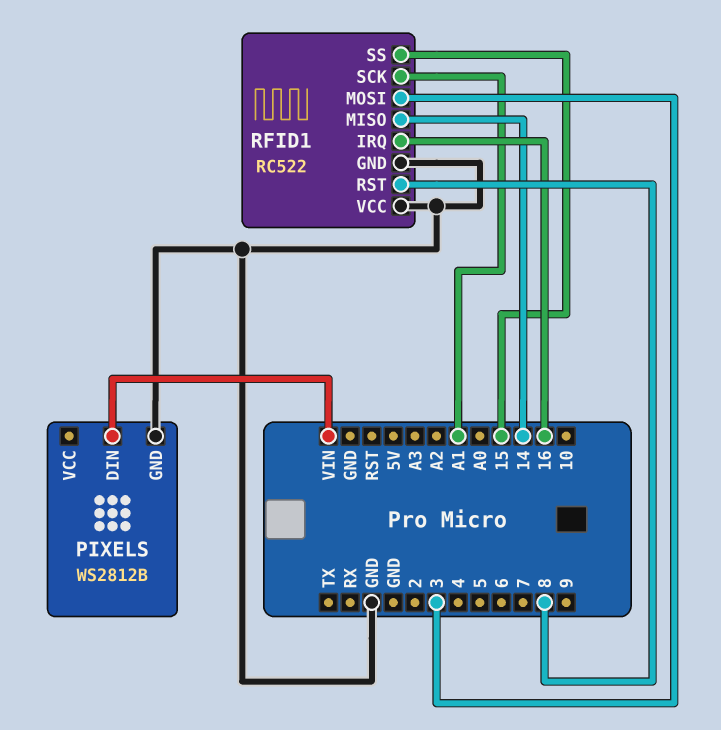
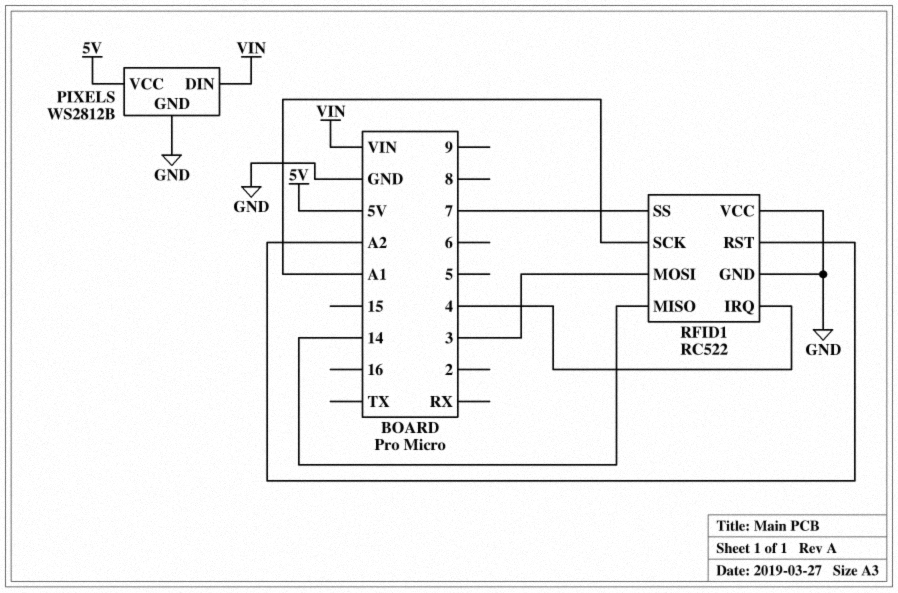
PIXELS pin VCC: none -> 5V
RFID1 pin IRQ: 16 -> 4
RFID1 pin RST: 8 -> A2
RFID1 pin SS: 15 -> 7

